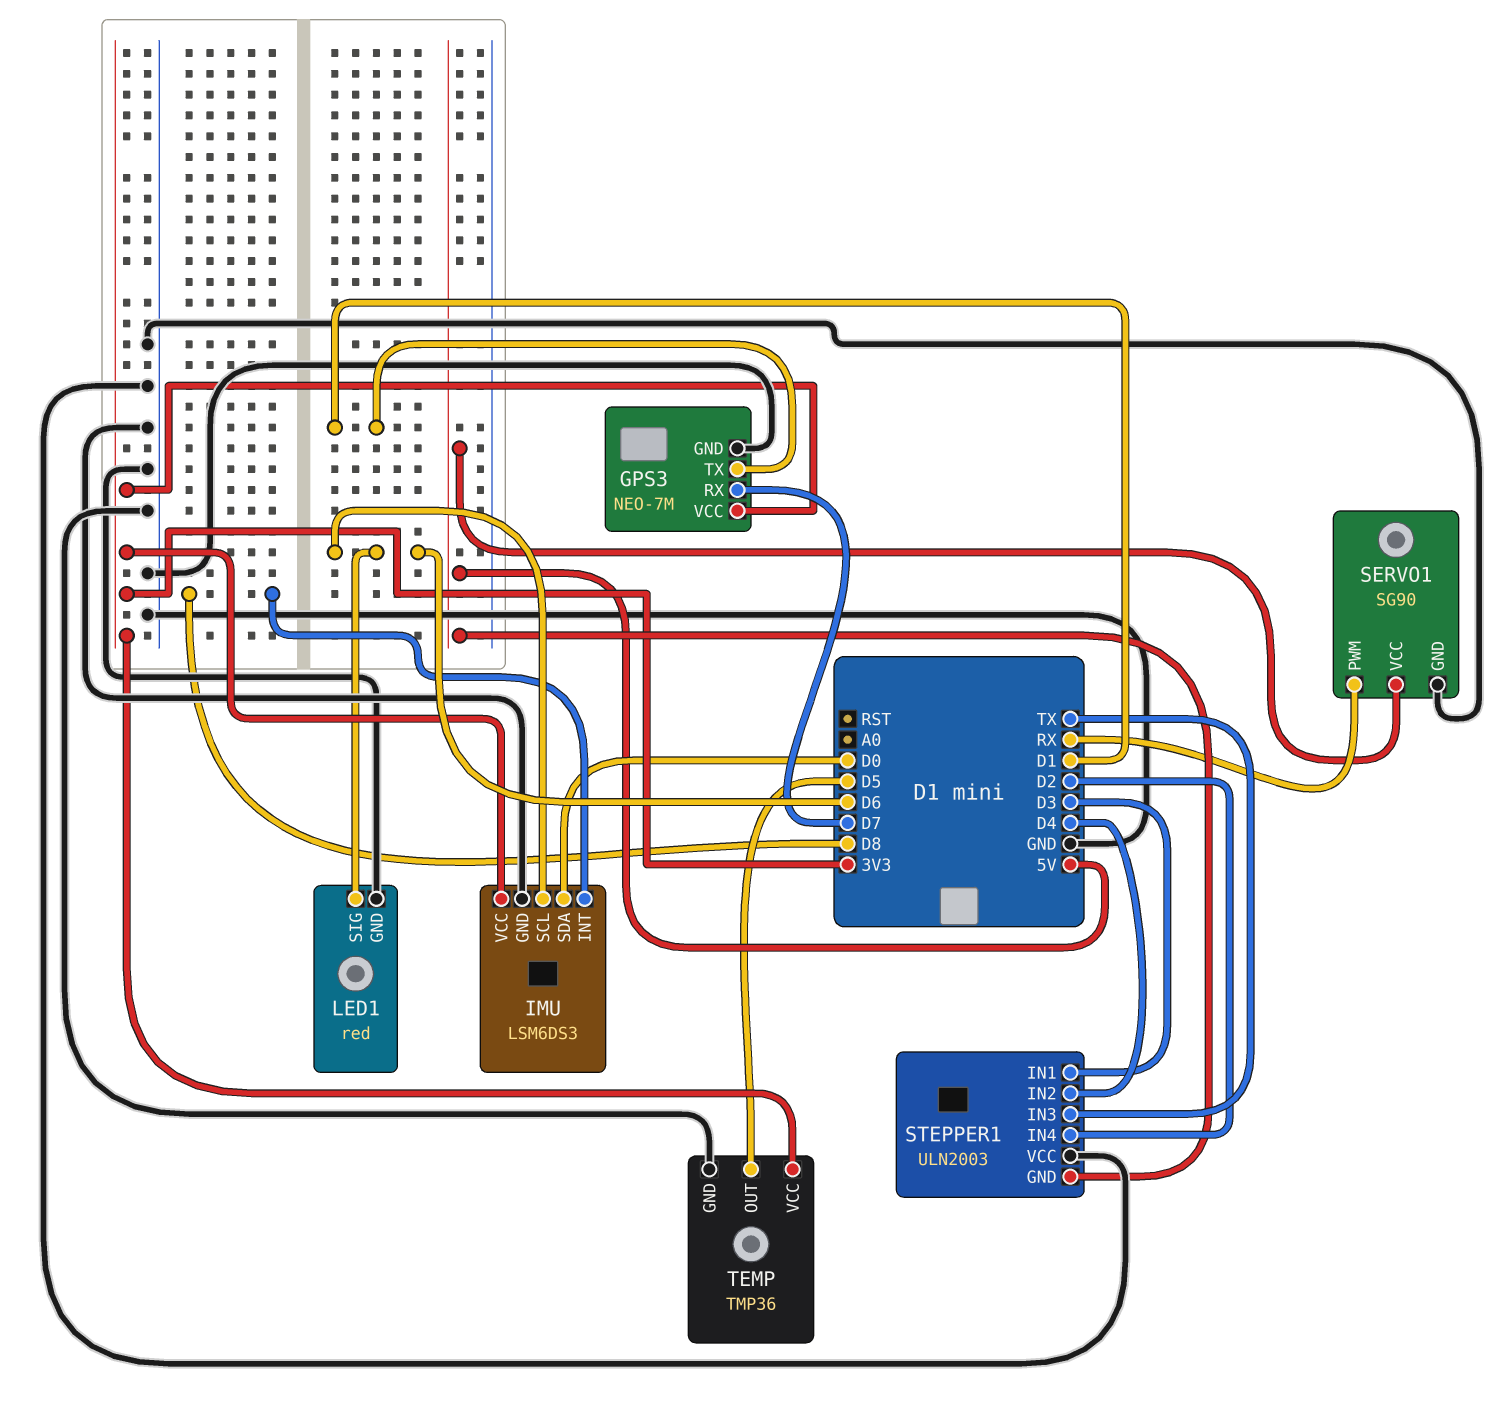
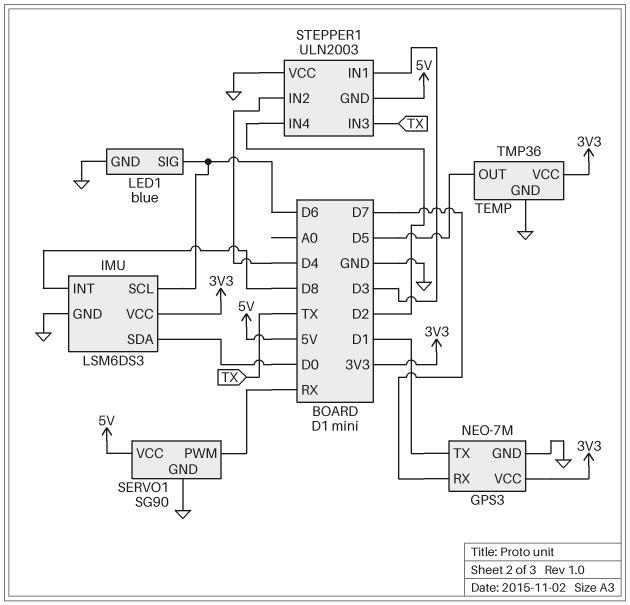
LED1: red -> blue

